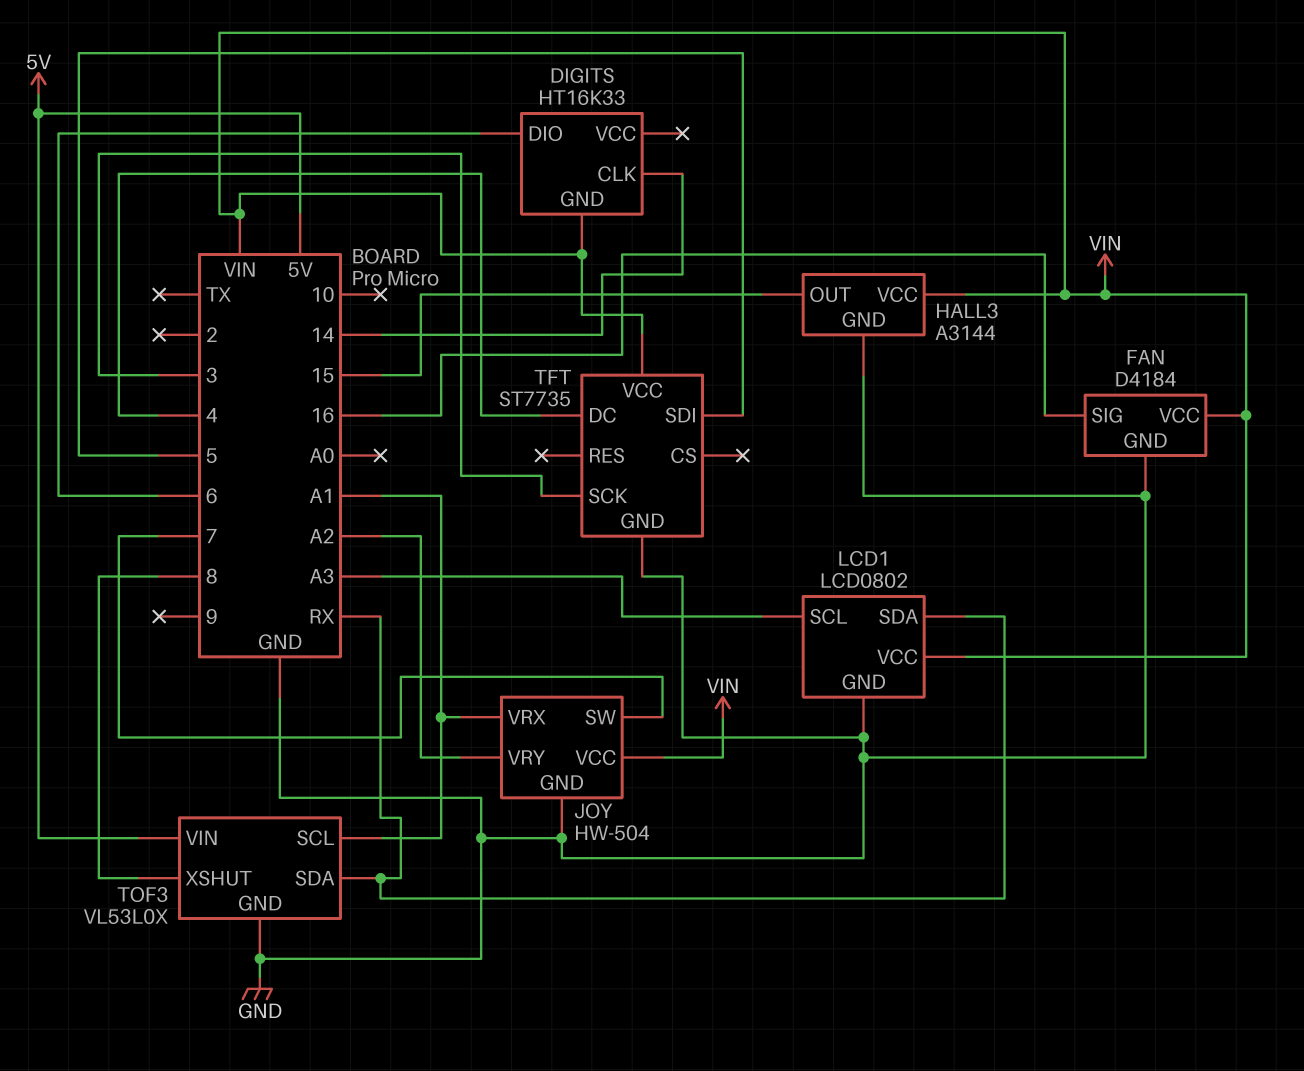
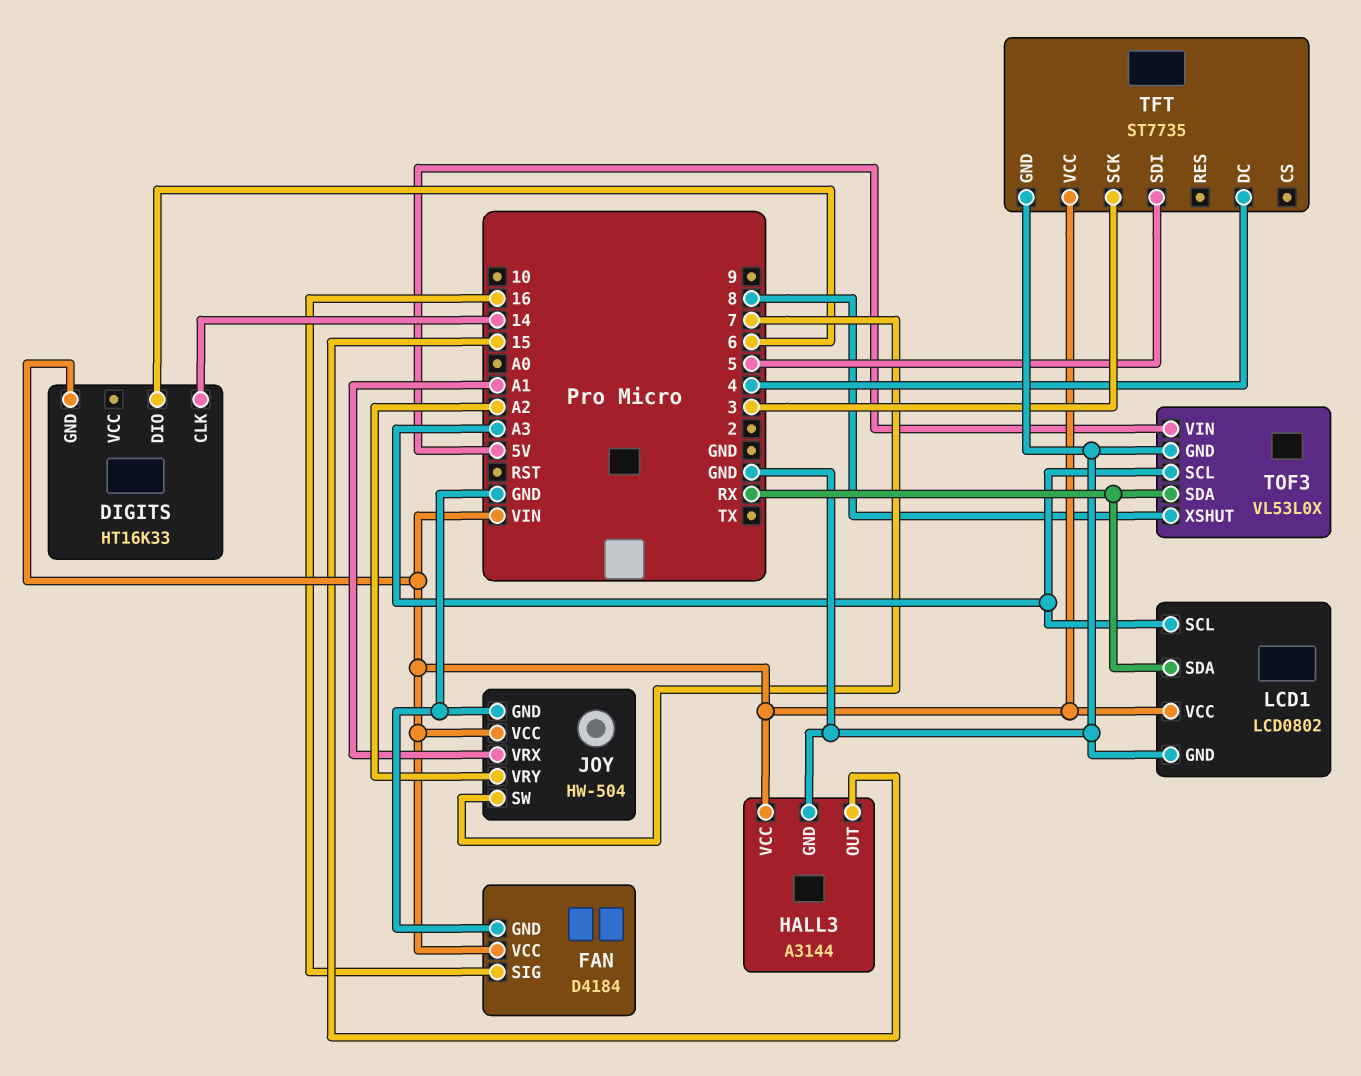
TOF3 pin SCL: A1 -> A3

